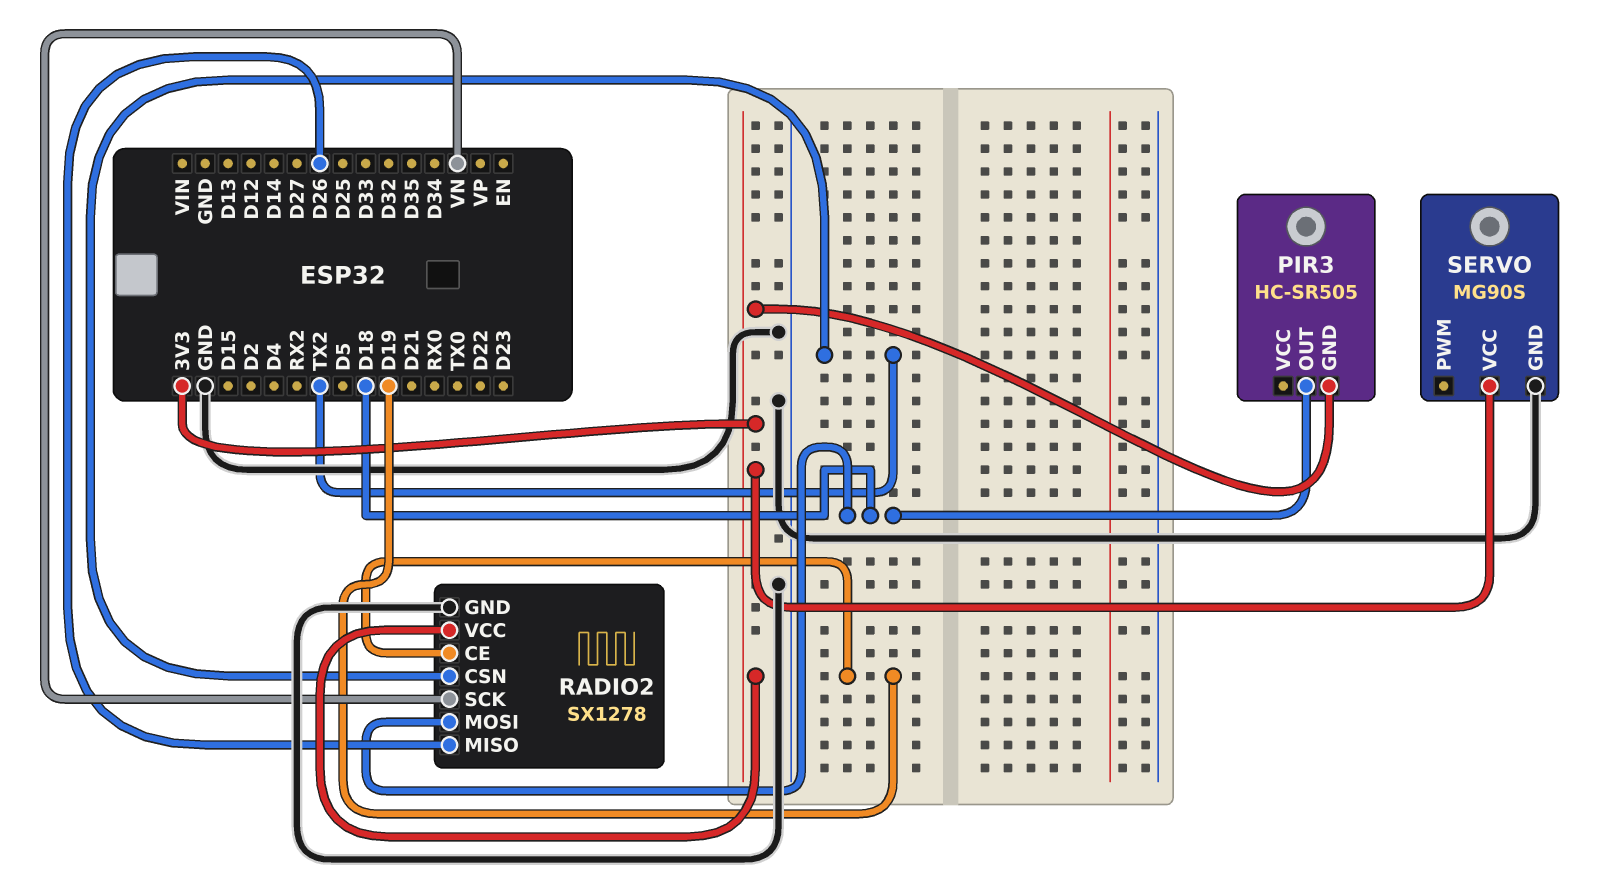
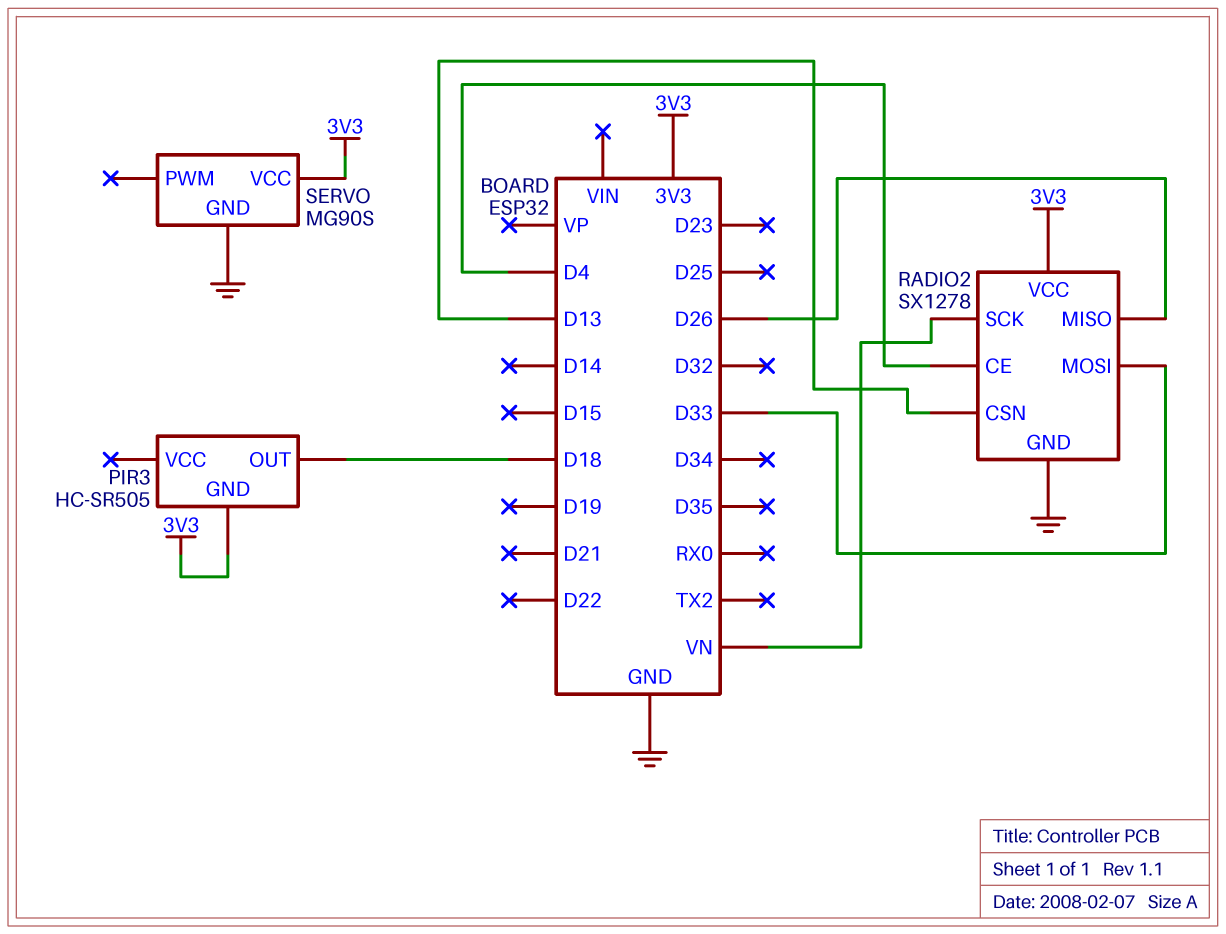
RADIO2 pin CE: D19 -> D4
RADIO2 pin CSN: TX2 -> D13
RADIO2 pin MOSI: D18 -> D33

